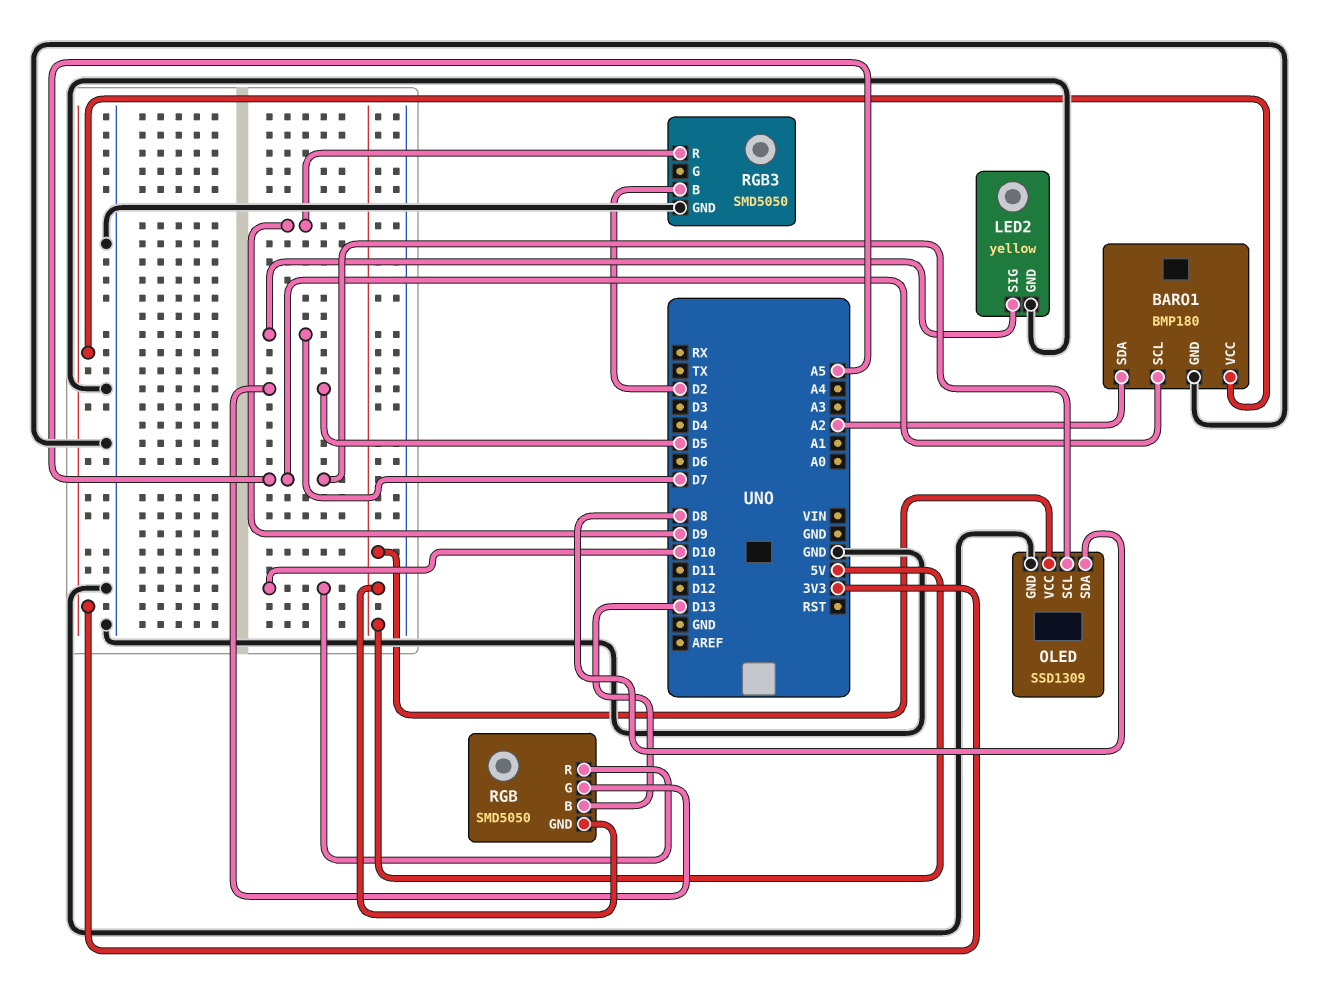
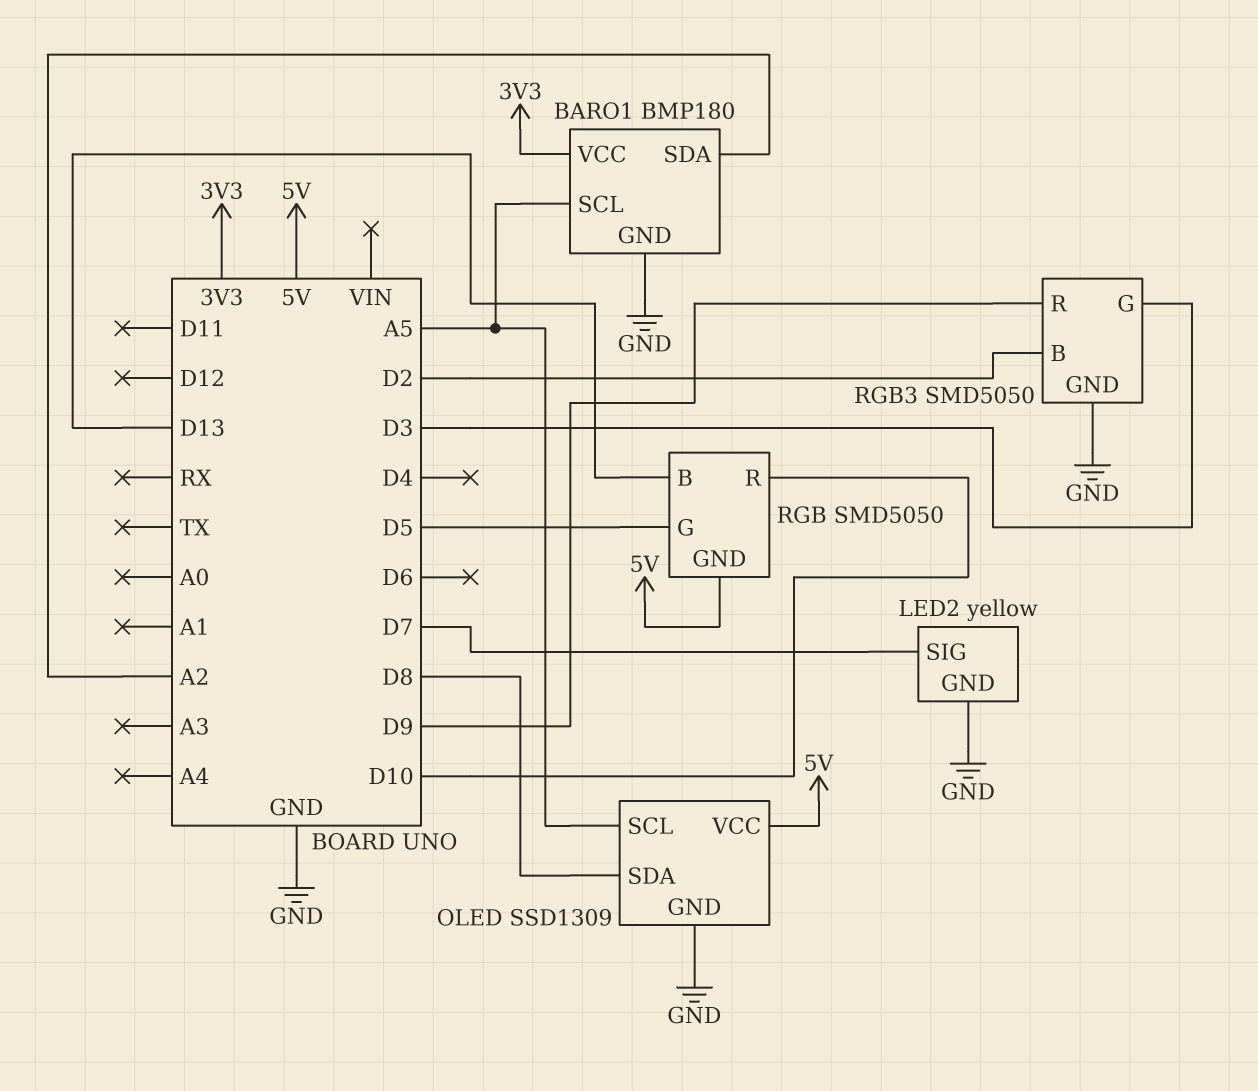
RGB3 pin G: none -> D3

